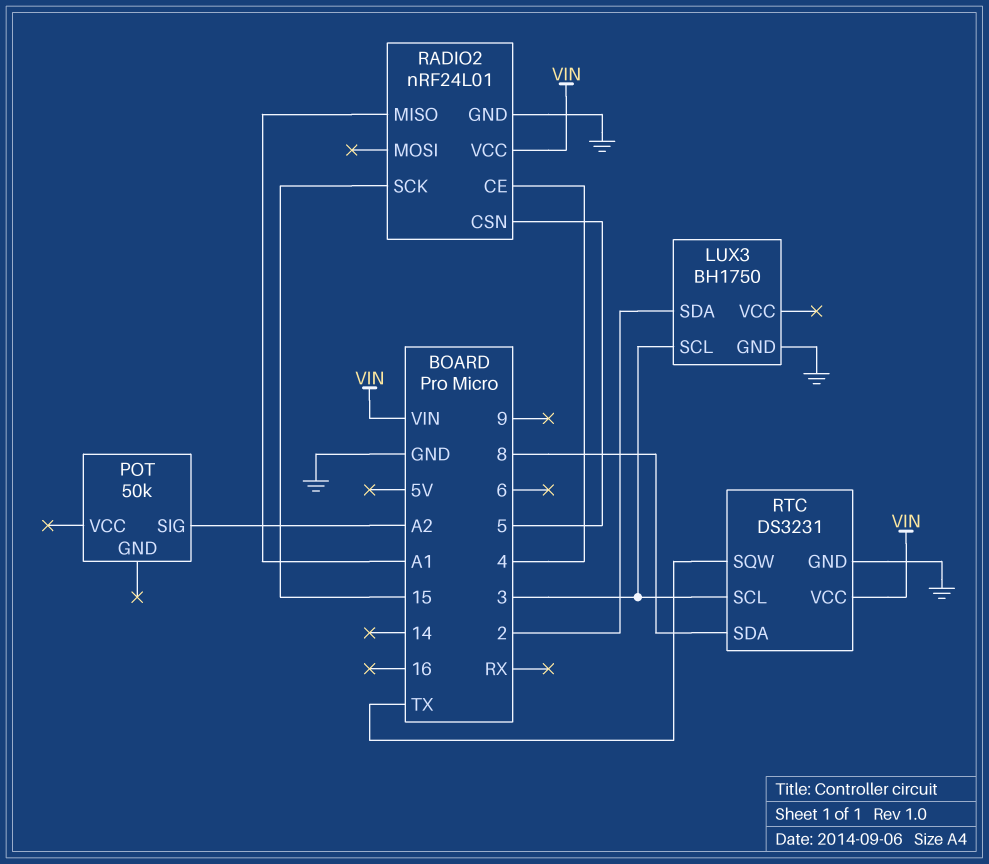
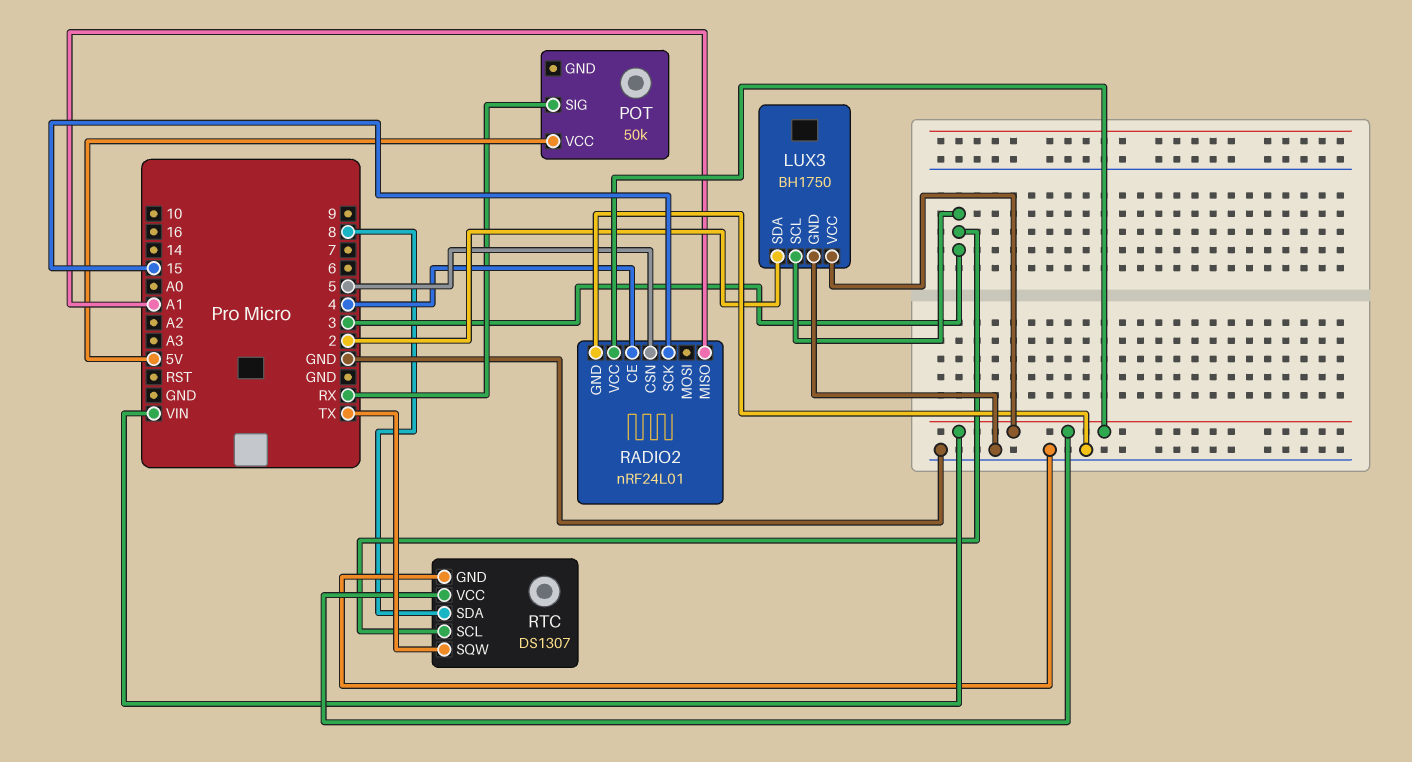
LUX3 pin VCC: none -> VIN
POT pin SIG: A2 -> RX
POT pin VCC: none -> 5V
RTC: DS3231 -> DS1307

